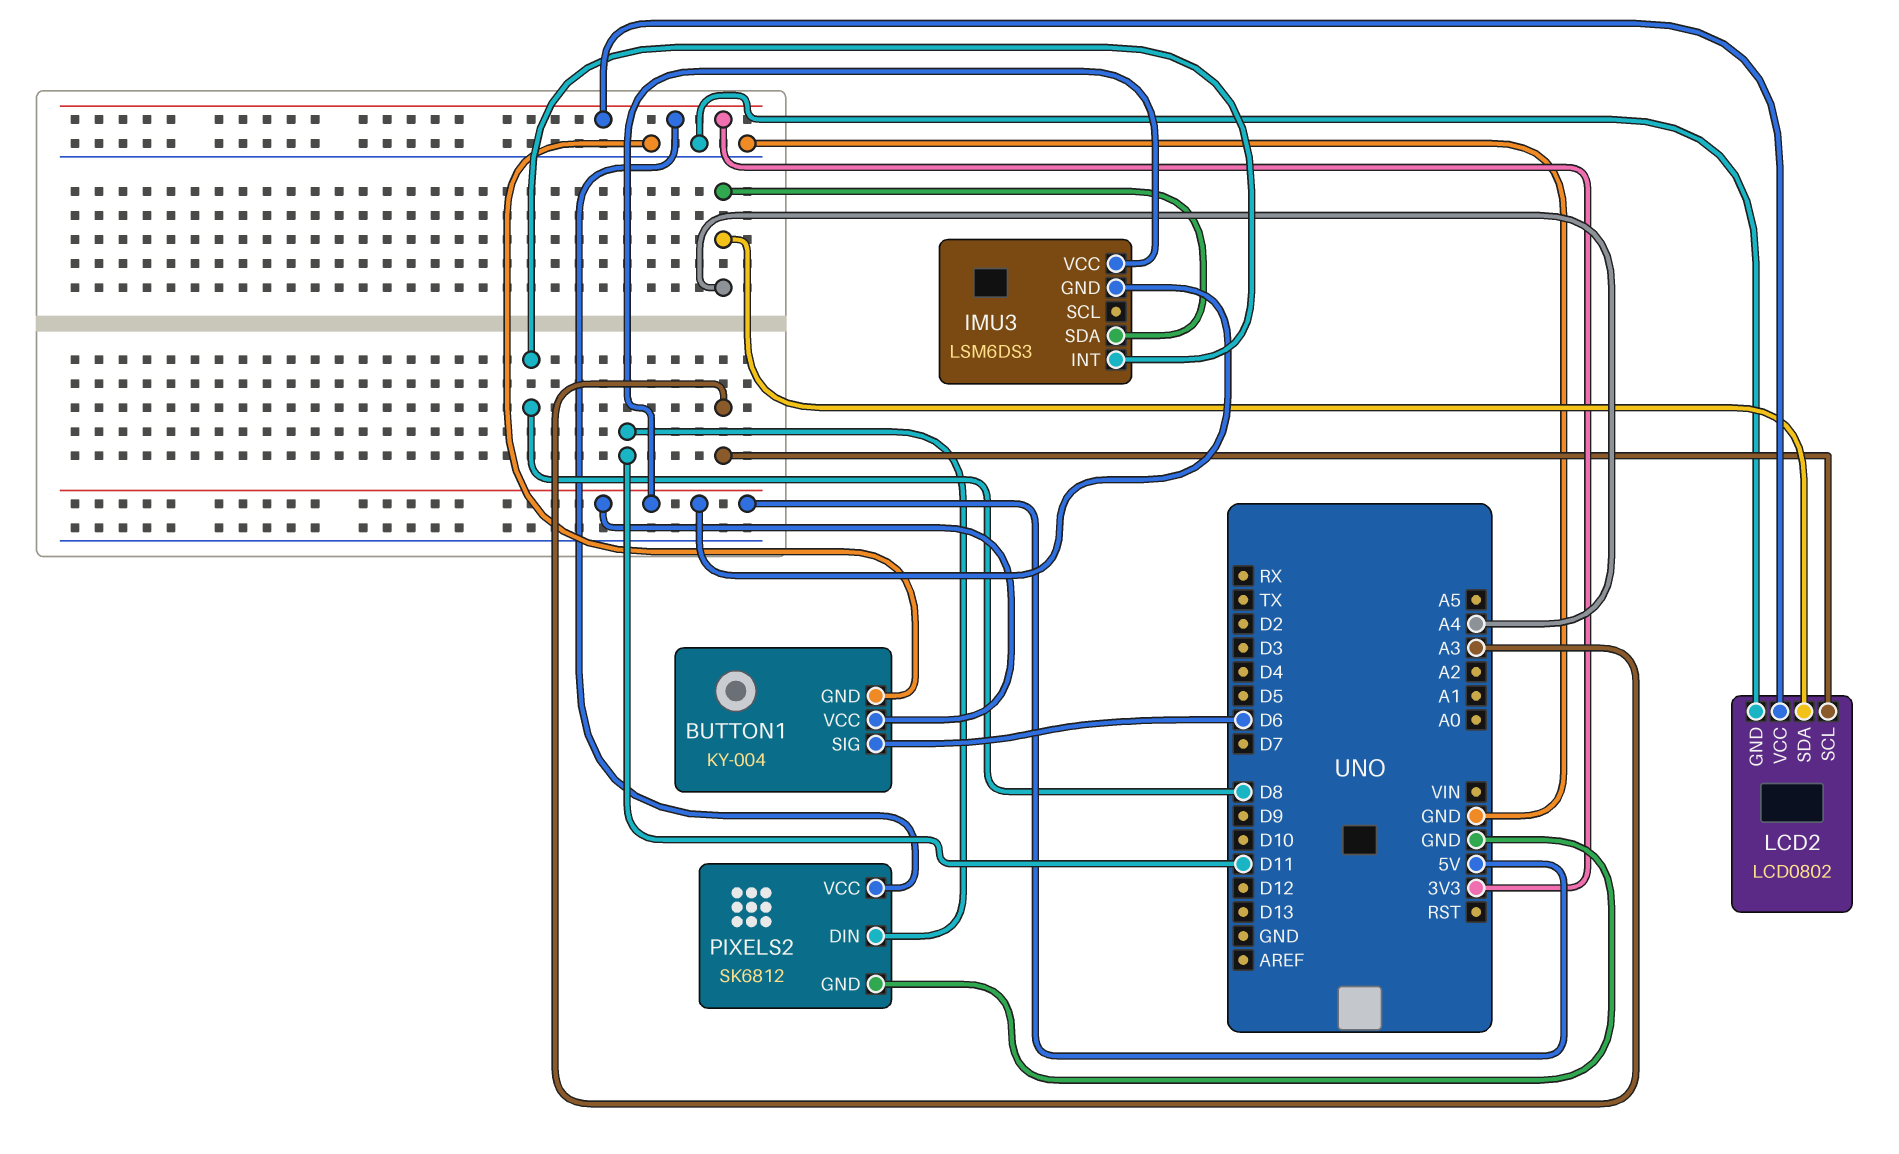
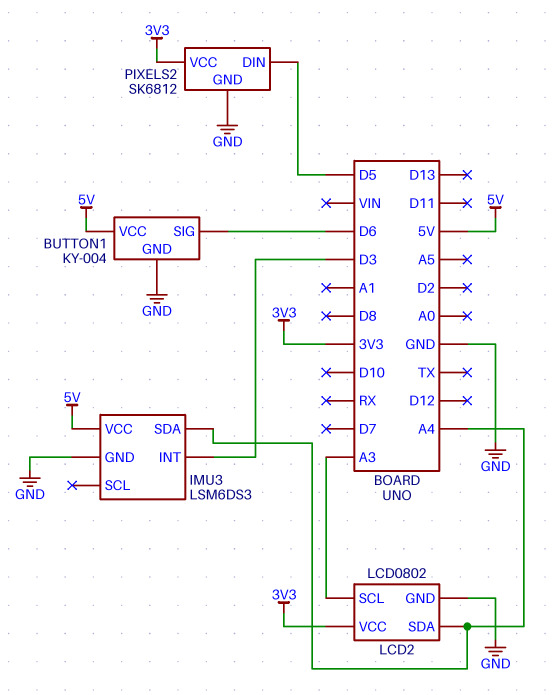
IMU3 pin GND: 5V -> GND
IMU3 pin INT: D8 -> D3
PIXELS2 pin DIN: D11 -> D5

